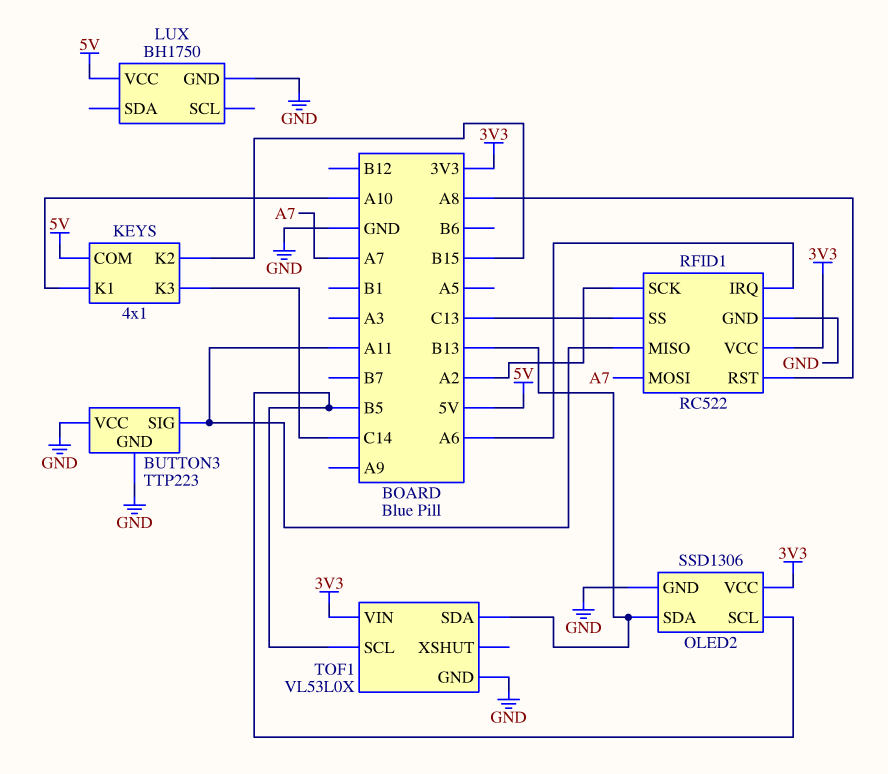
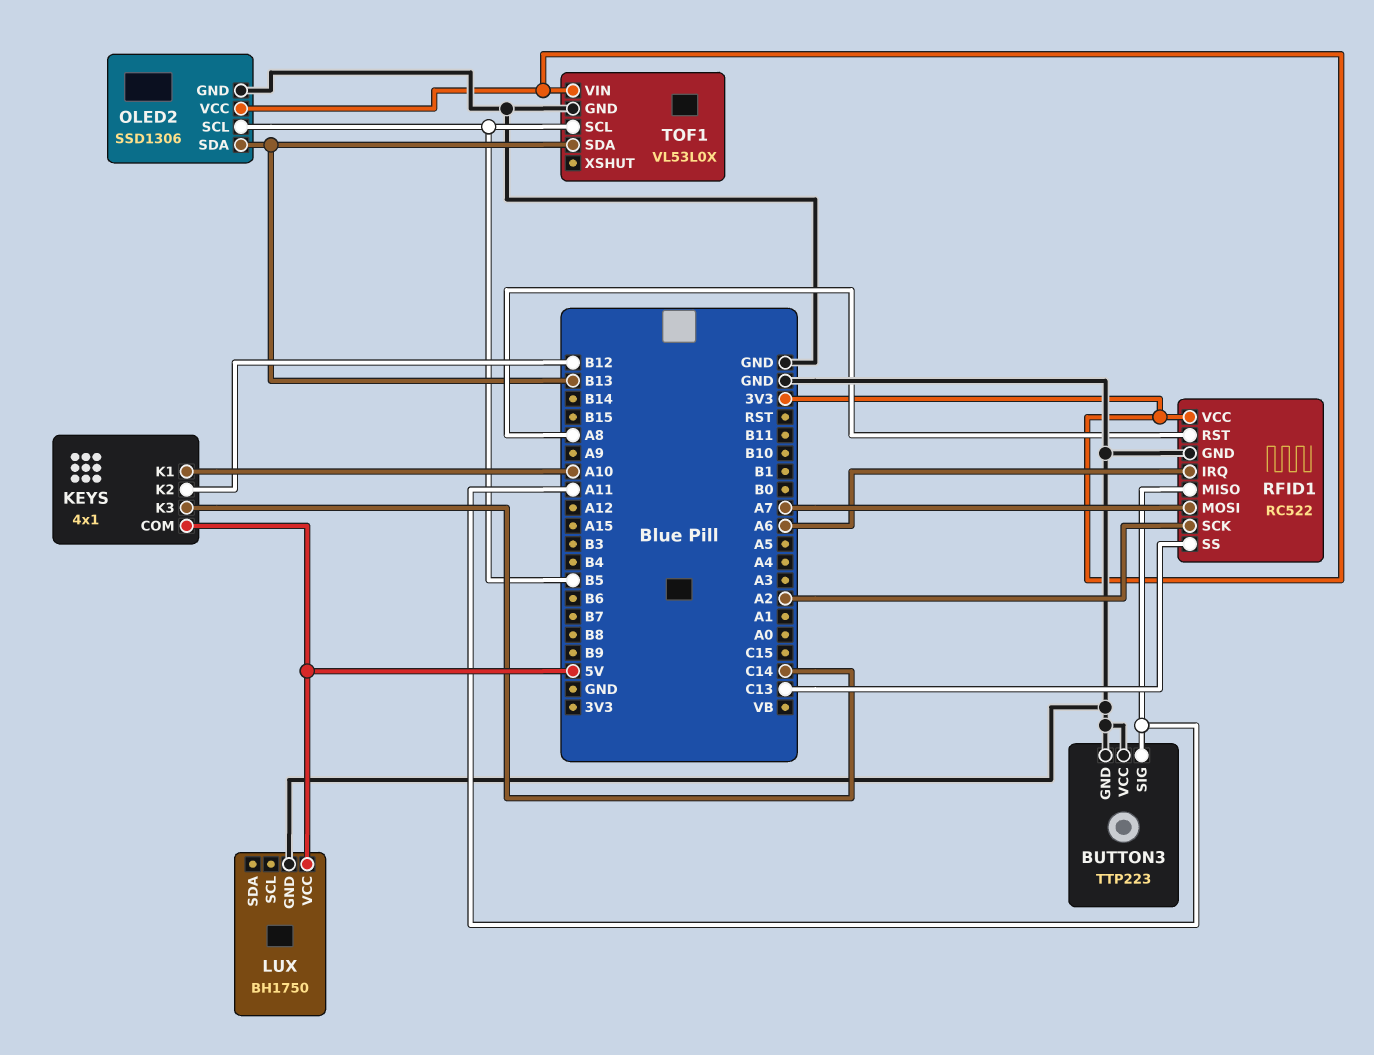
KEYS pin K2: B15 -> B12

